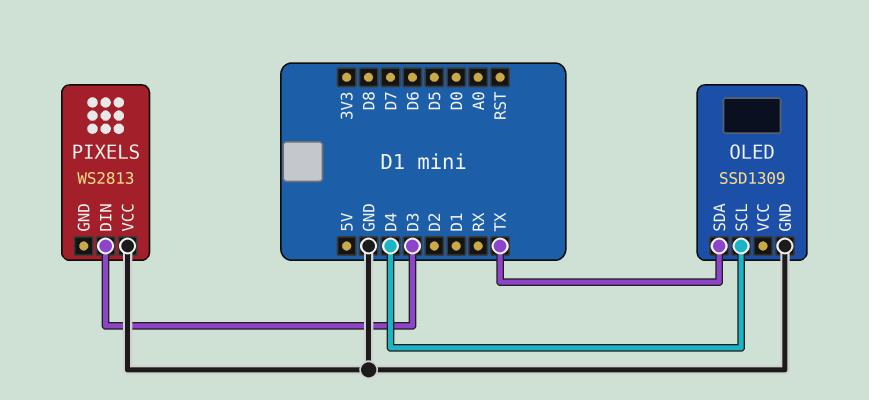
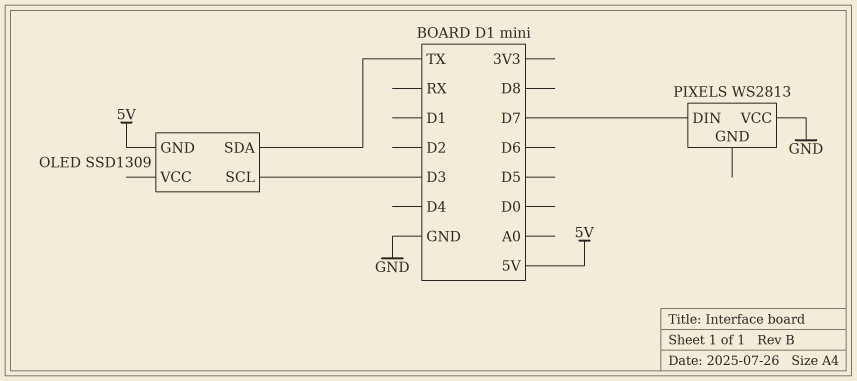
OLED pin GND: GND -> 5V
OLED pin SCL: D4 -> D3
PIXELS pin DIN: D3 -> D7

